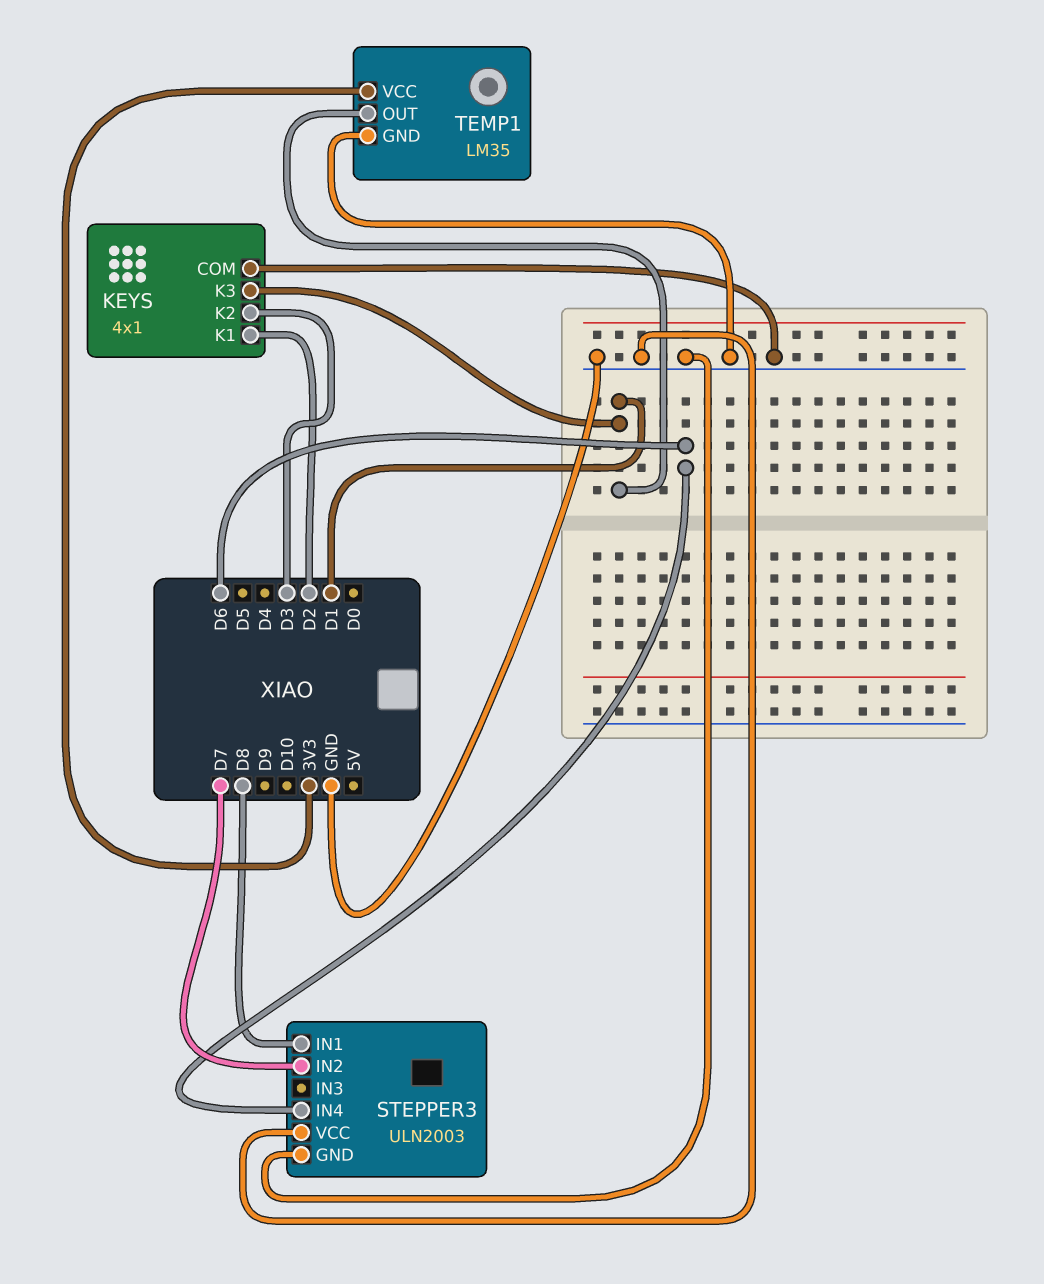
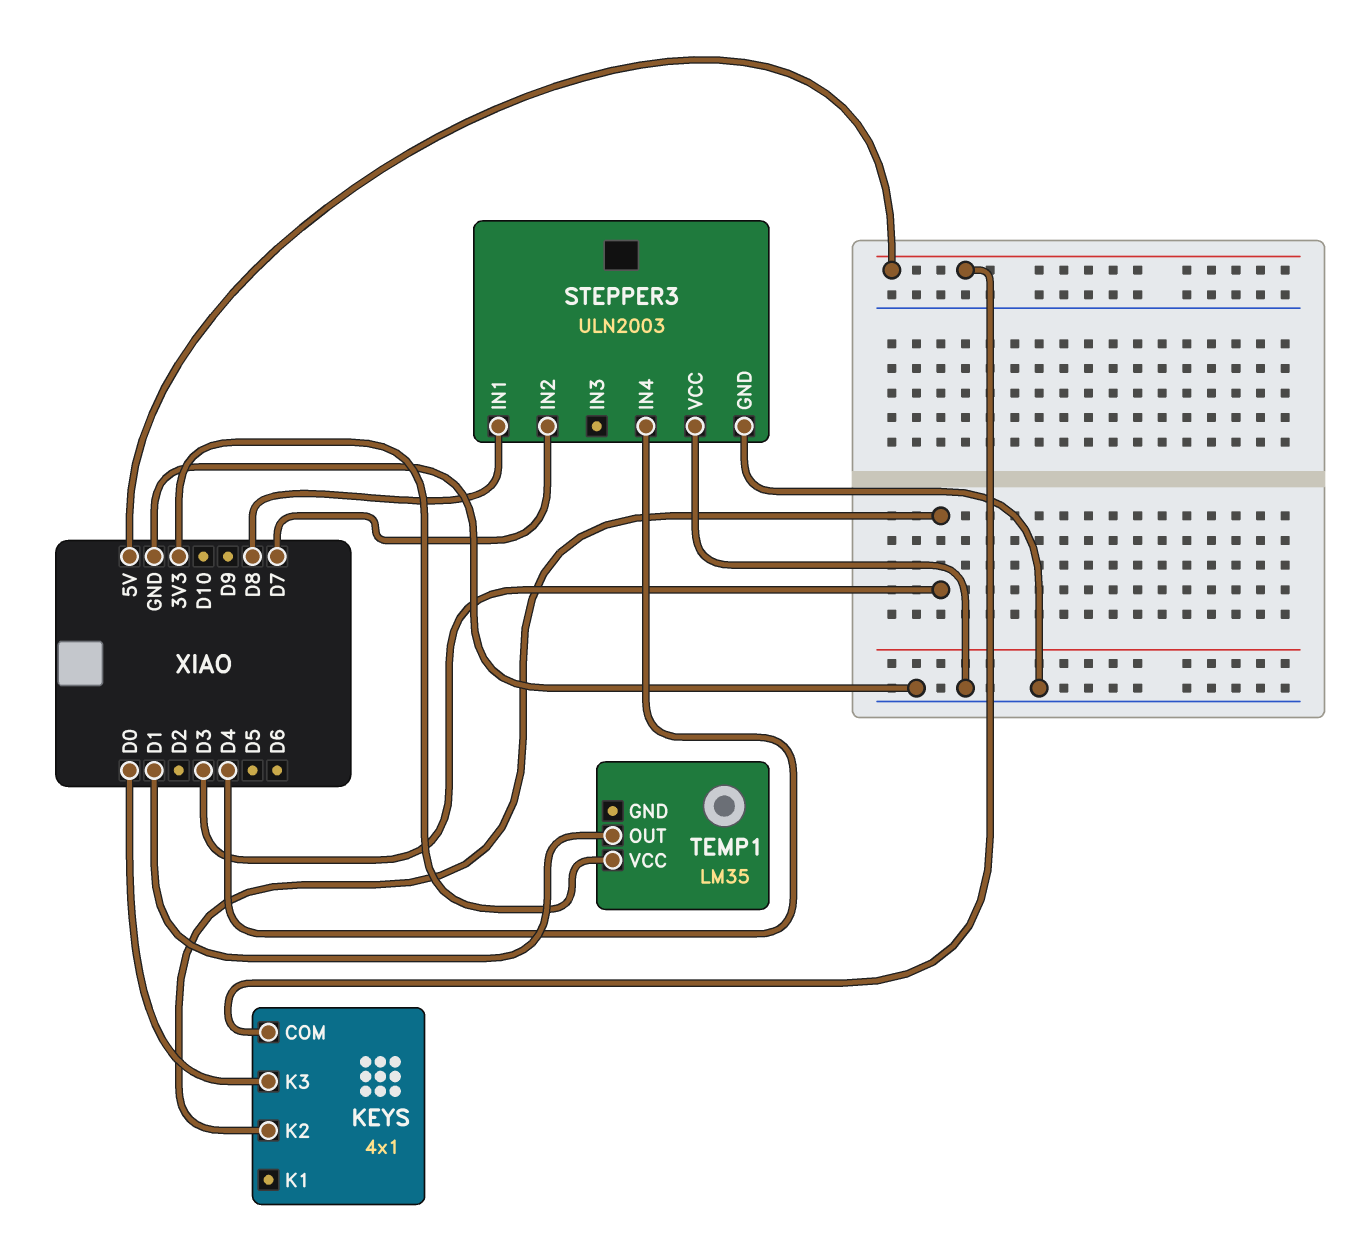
KEYS pin COM: GND -> 5V
KEYS pin K1: D2 -> none
KEYS pin K3: D1 -> D0
STEPPER3 pin IN4: D6 -> D4
TEMP1 pin GND: GND -> none

